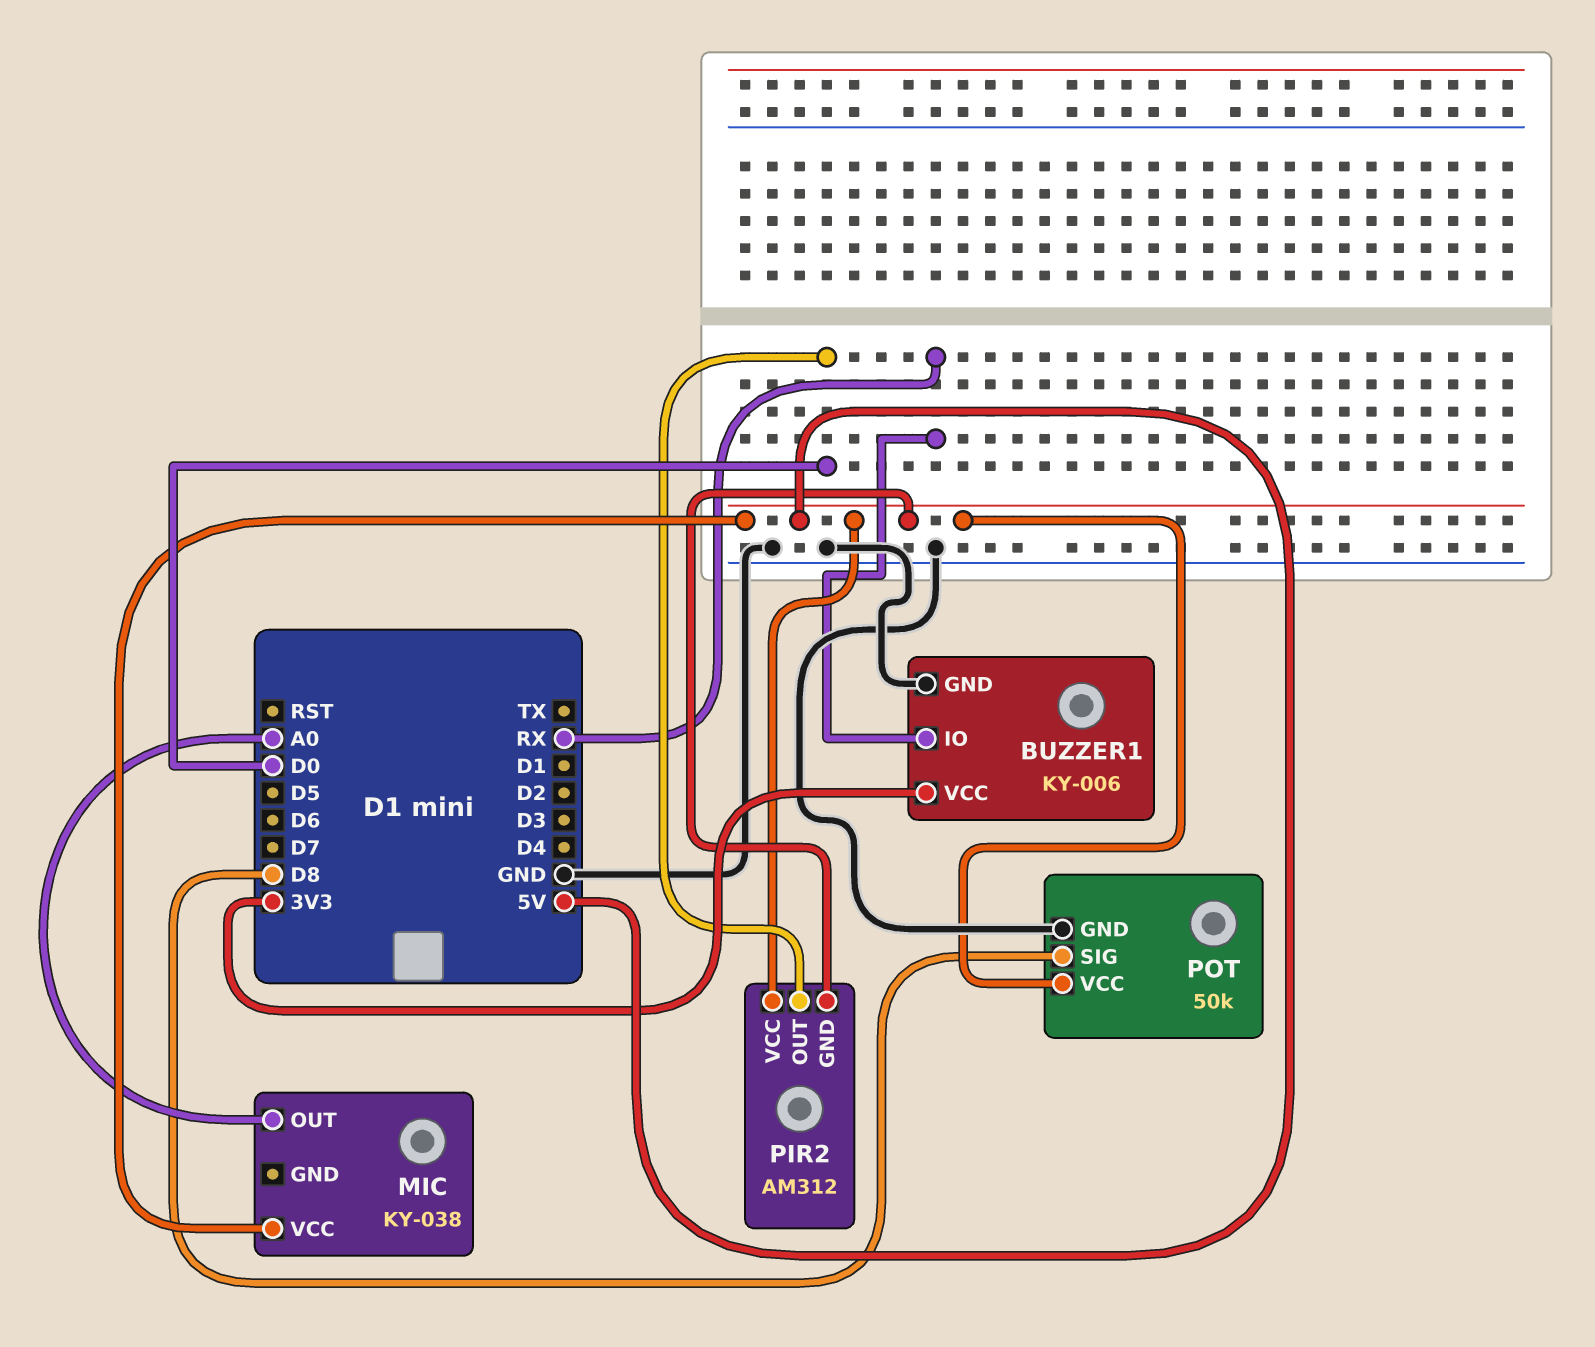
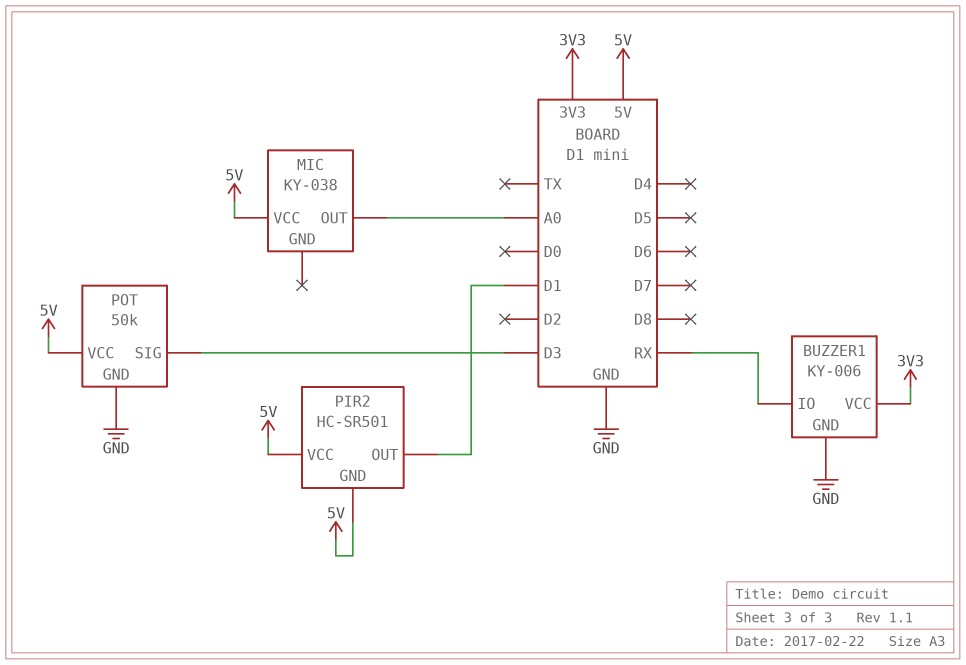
PIR2: AM312 -> HC-SR501
PIR2 pin OUT: D0 -> D1
POT pin SIG: D8 -> D3

